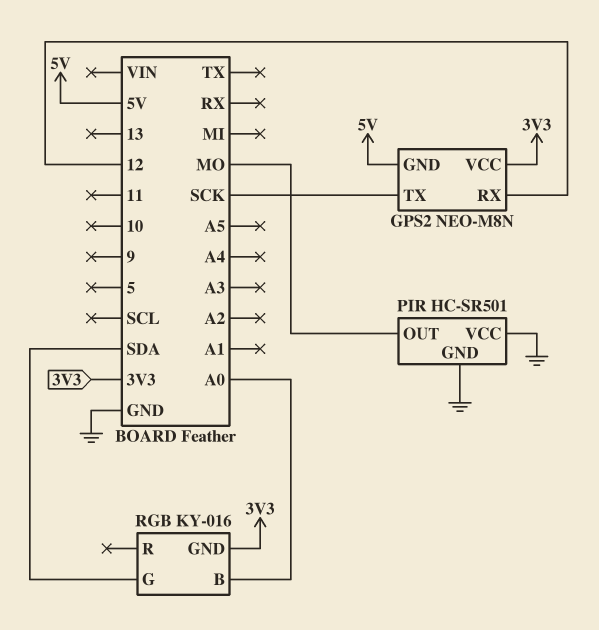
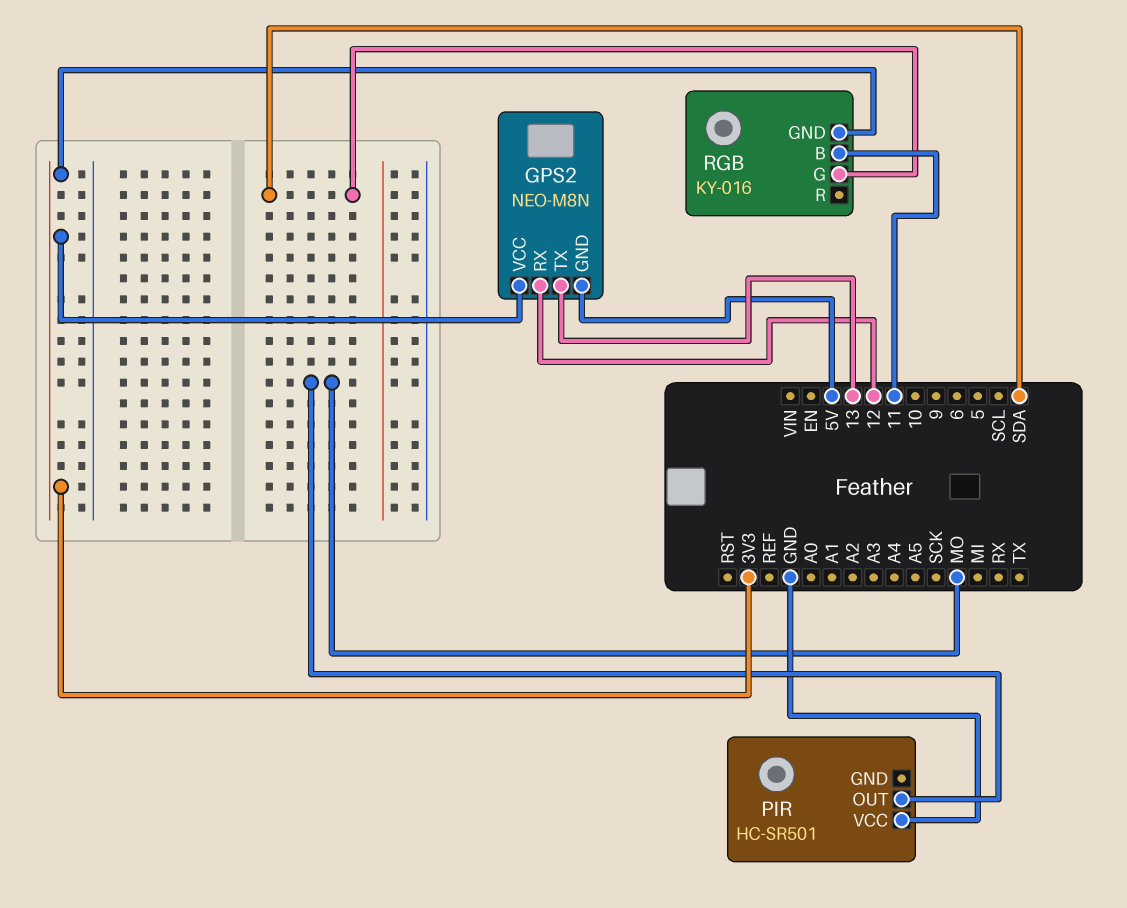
GPS2 pin TX: SCK -> 13
PIR pin GND: GND -> none
RGB pin B: A0 -> 11

